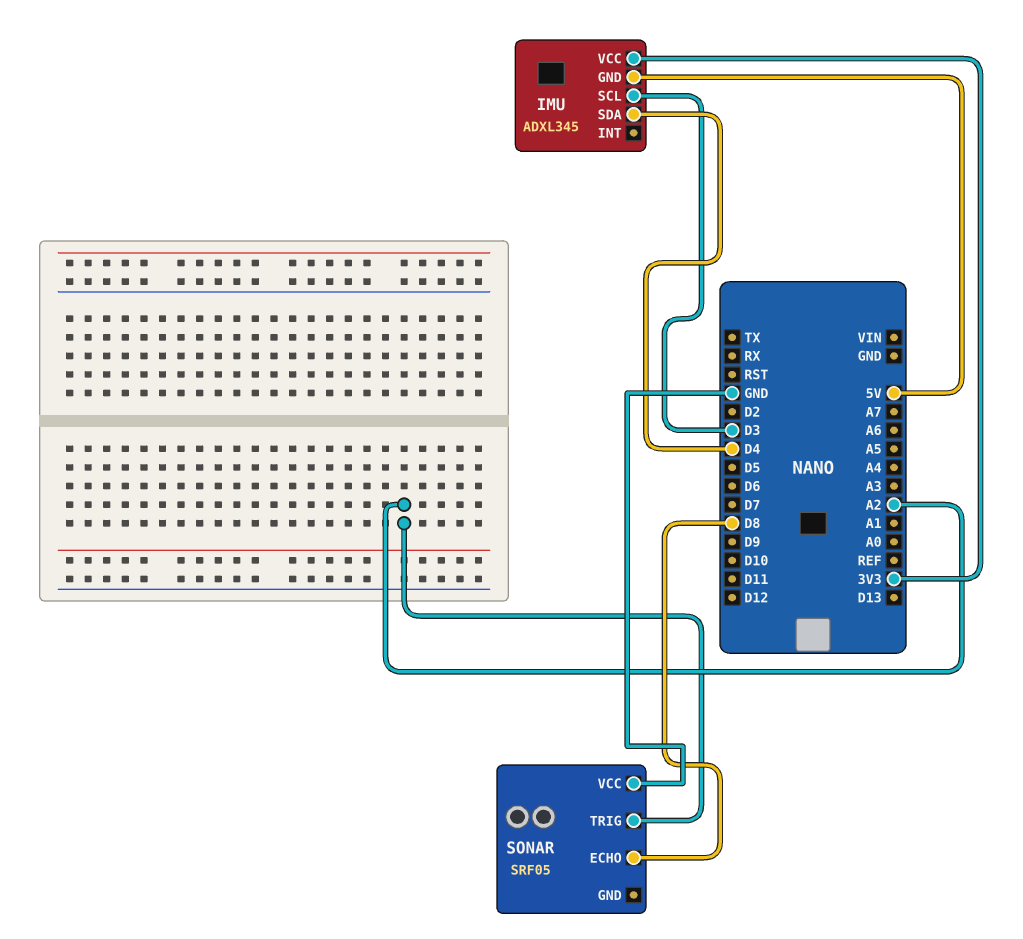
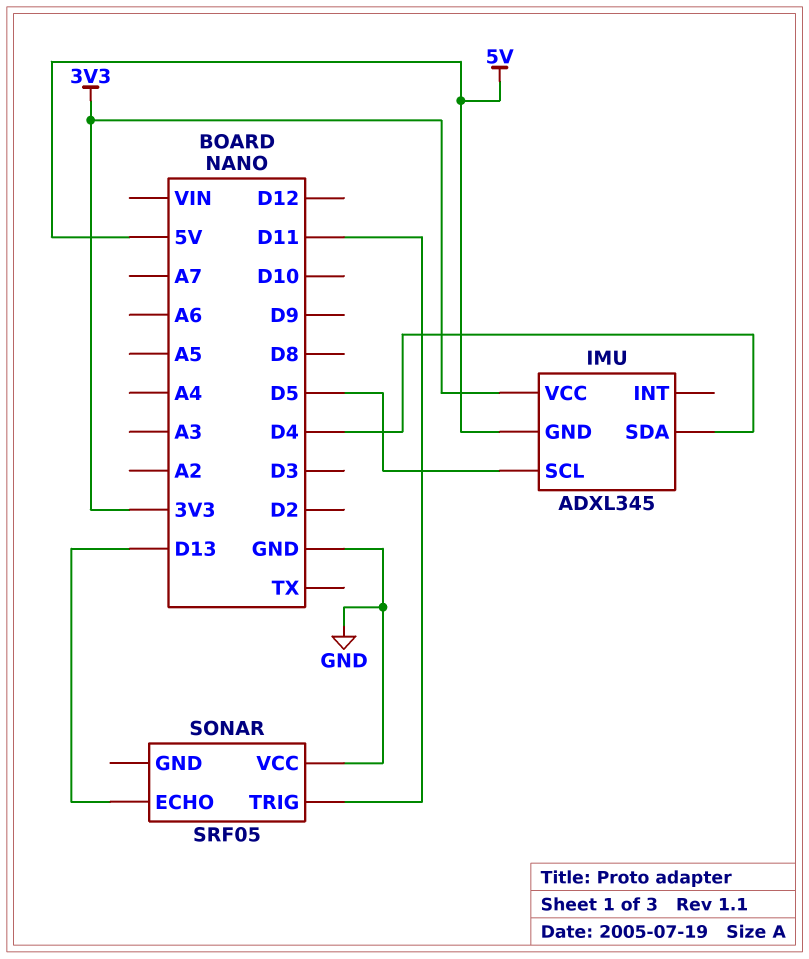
IMU pin SCL: D3 -> D5
SONAR pin ECHO: D8 -> D13
SONAR pin TRIG: A2 -> D11

